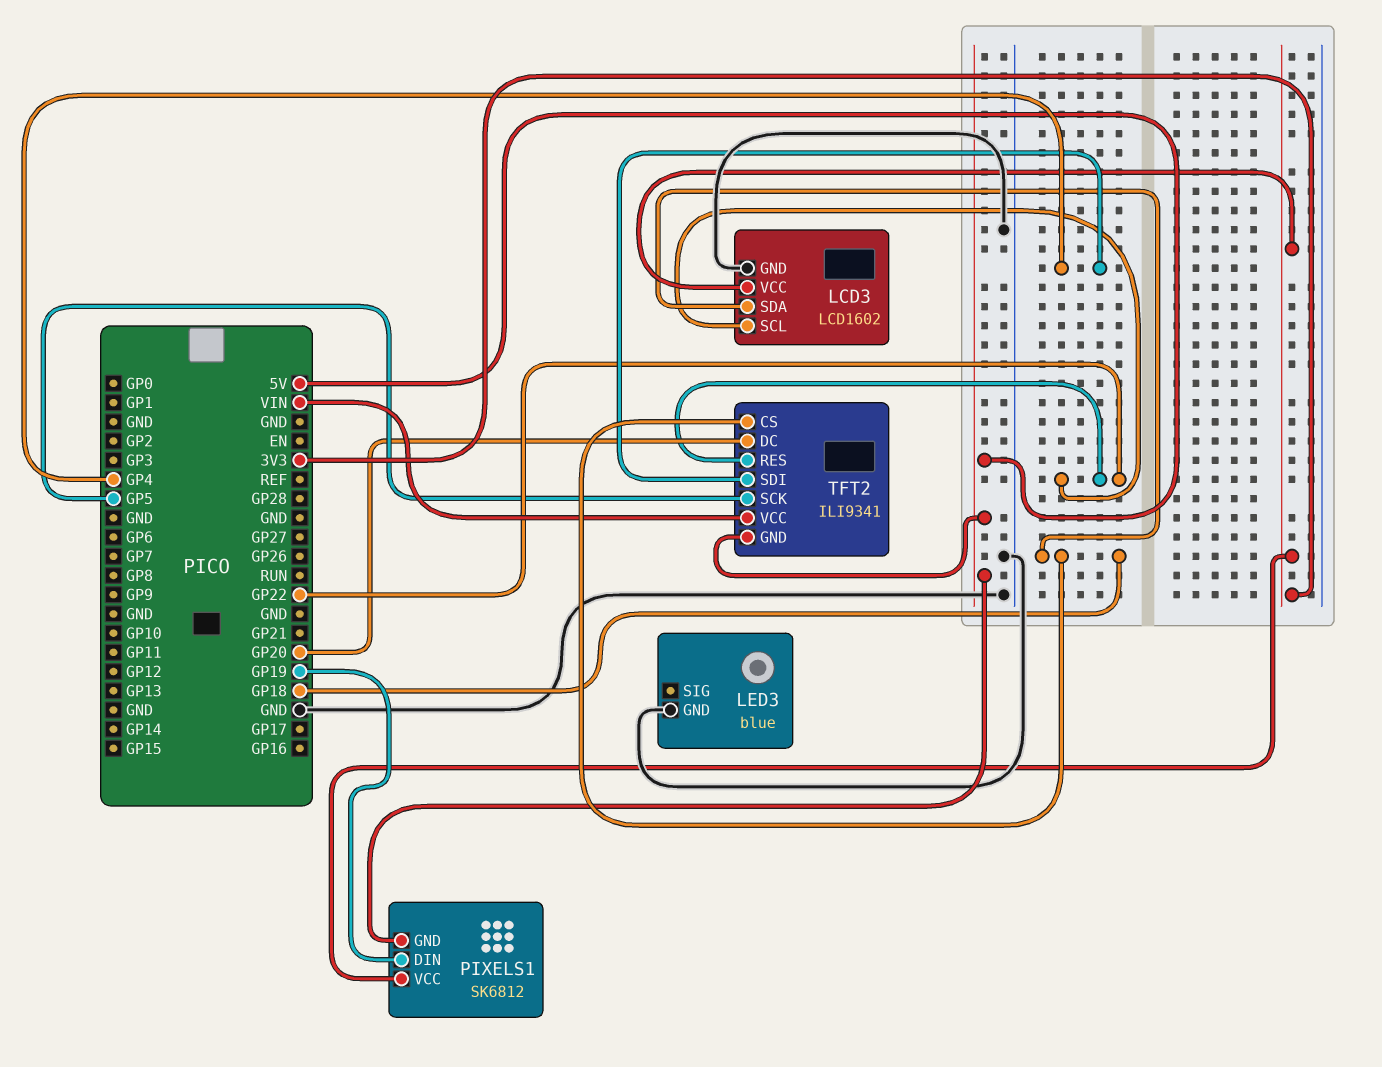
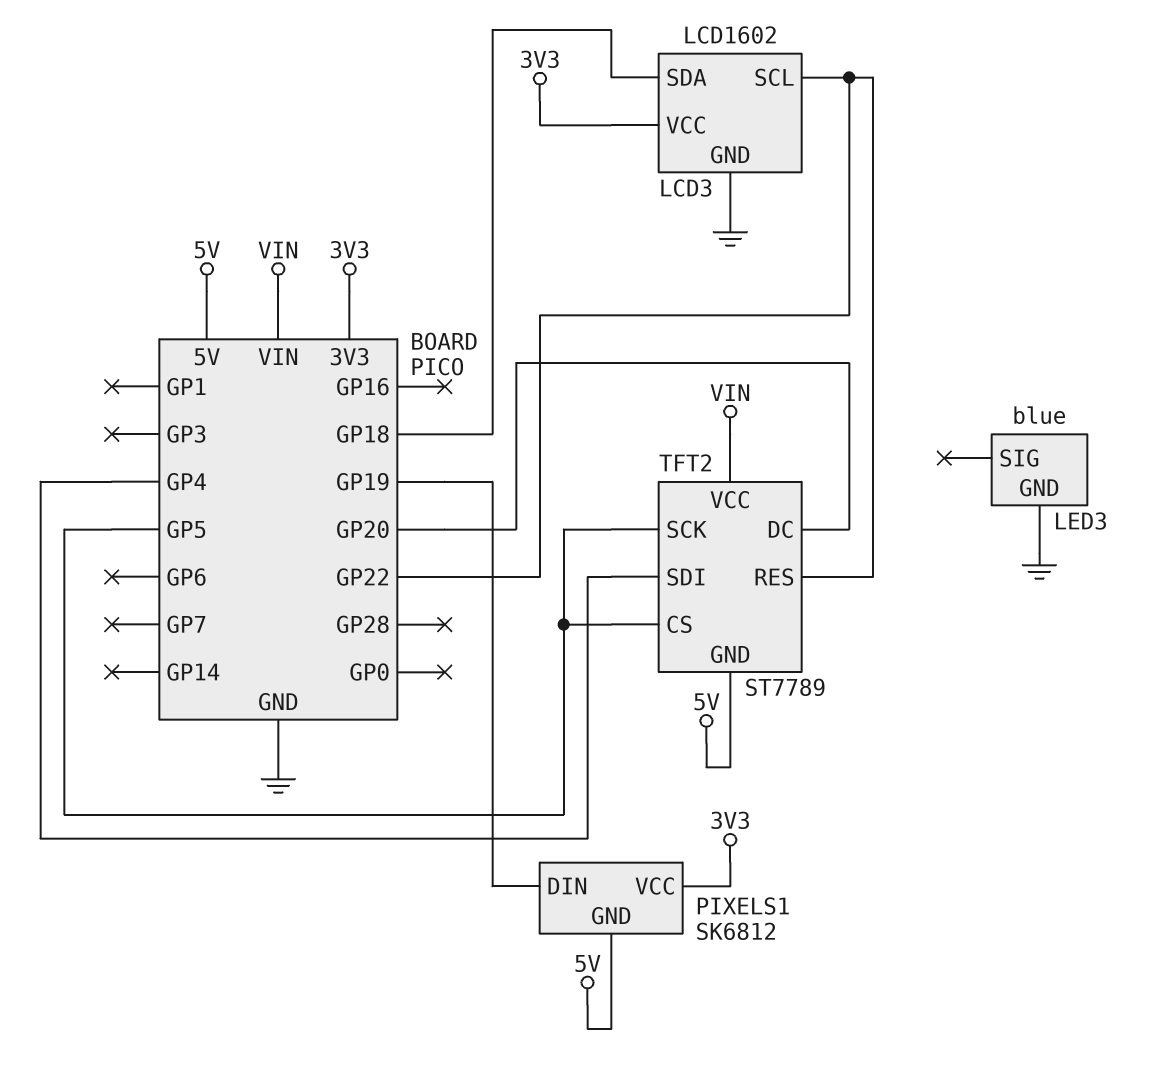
TFT2: ILI9341 -> ST7789
TFT2 pin CS: GP18 -> GP5

